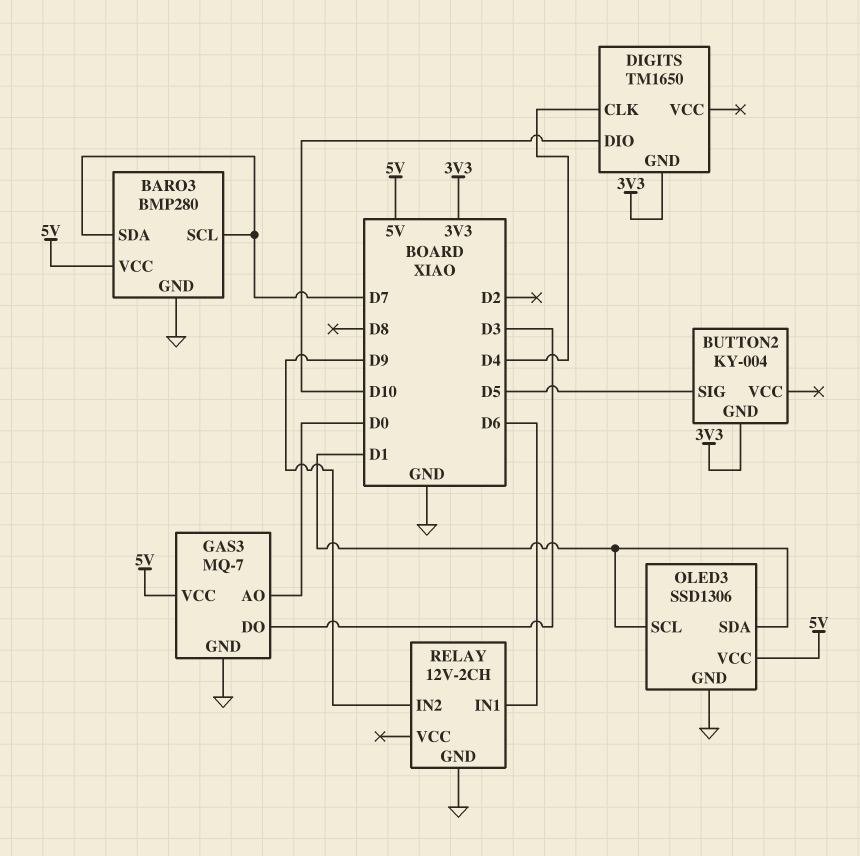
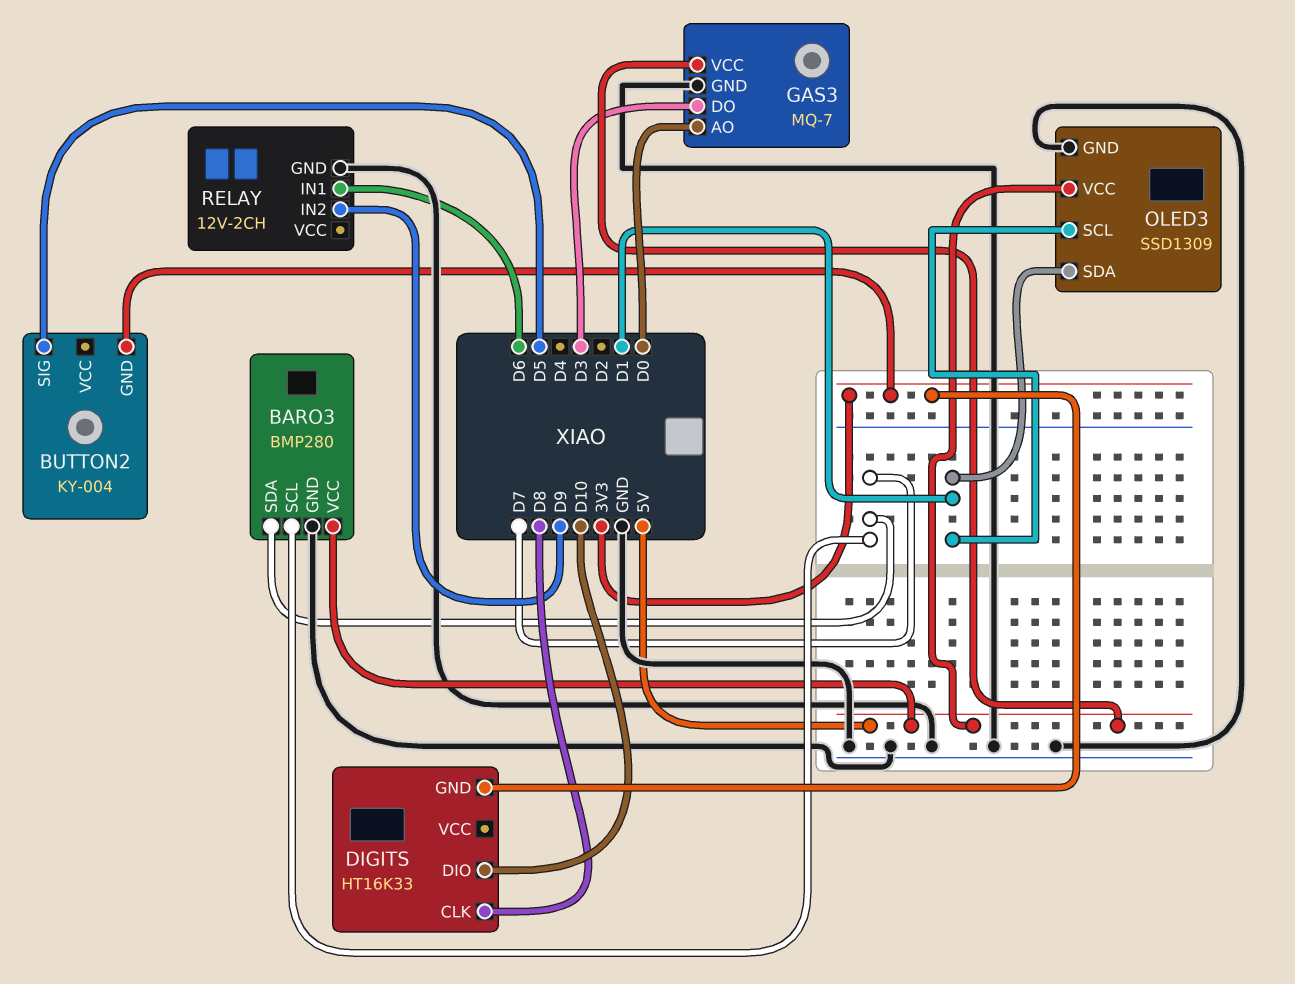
DIGITS: TM1650 -> HT16K33
DIGITS pin CLK: D4 -> D8
OLED3: SSD1306 -> SSD1309

